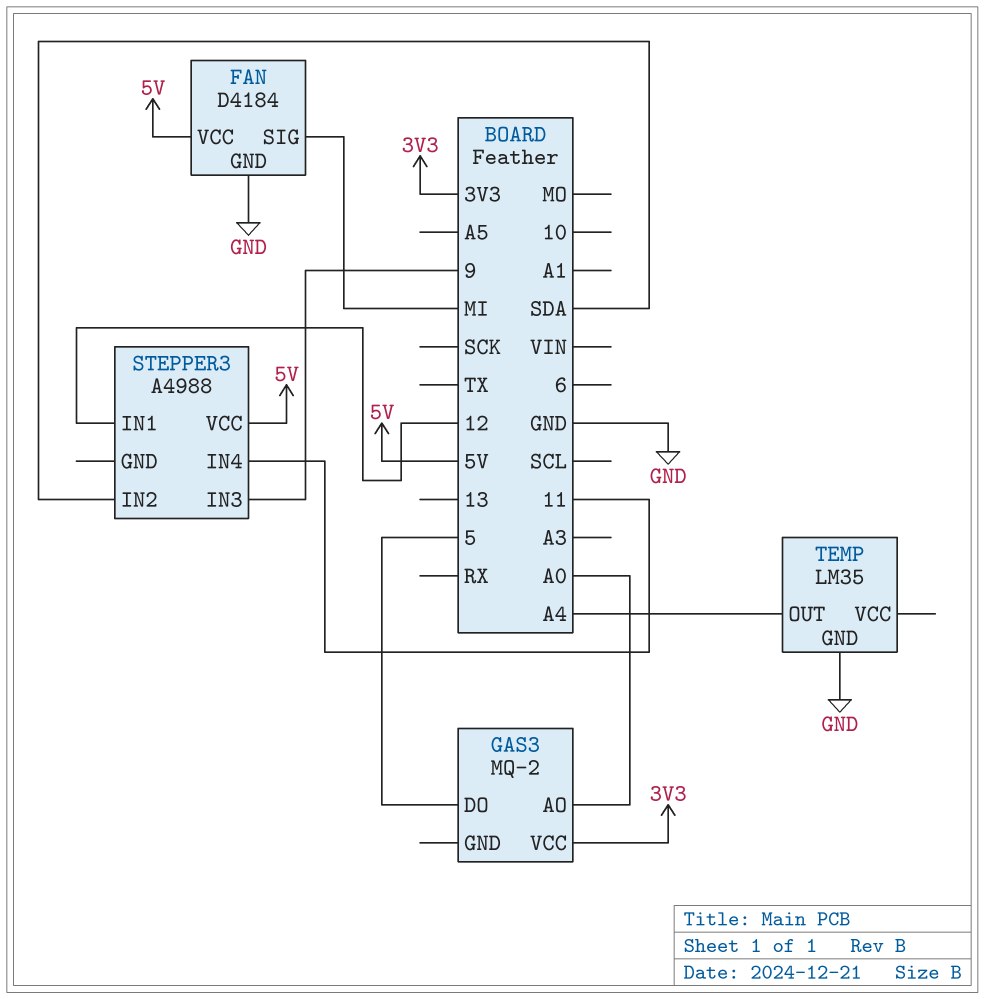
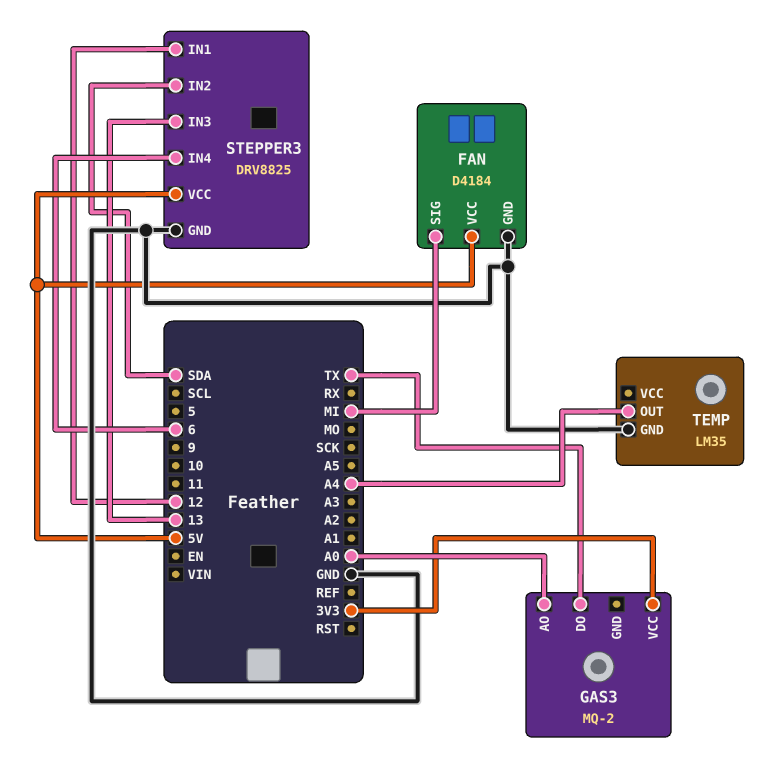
GAS3 pin DO: 5 -> TX
STEPPER3: A4988 -> DRV8825
STEPPER3 pin GND: none -> GND
STEPPER3 pin IN3: 9 -> 13
STEPPER3 pin IN4: 11 -> 6

